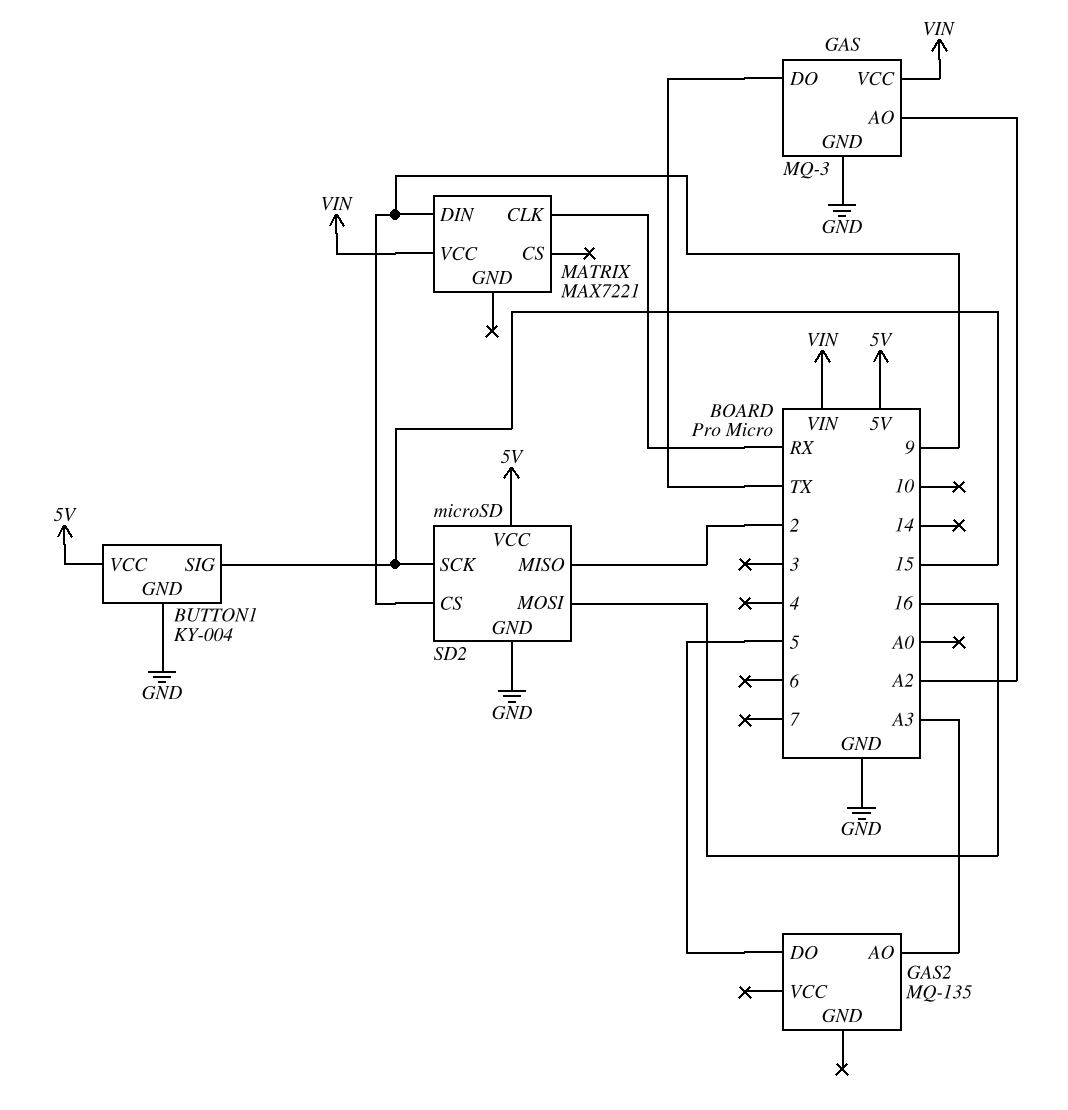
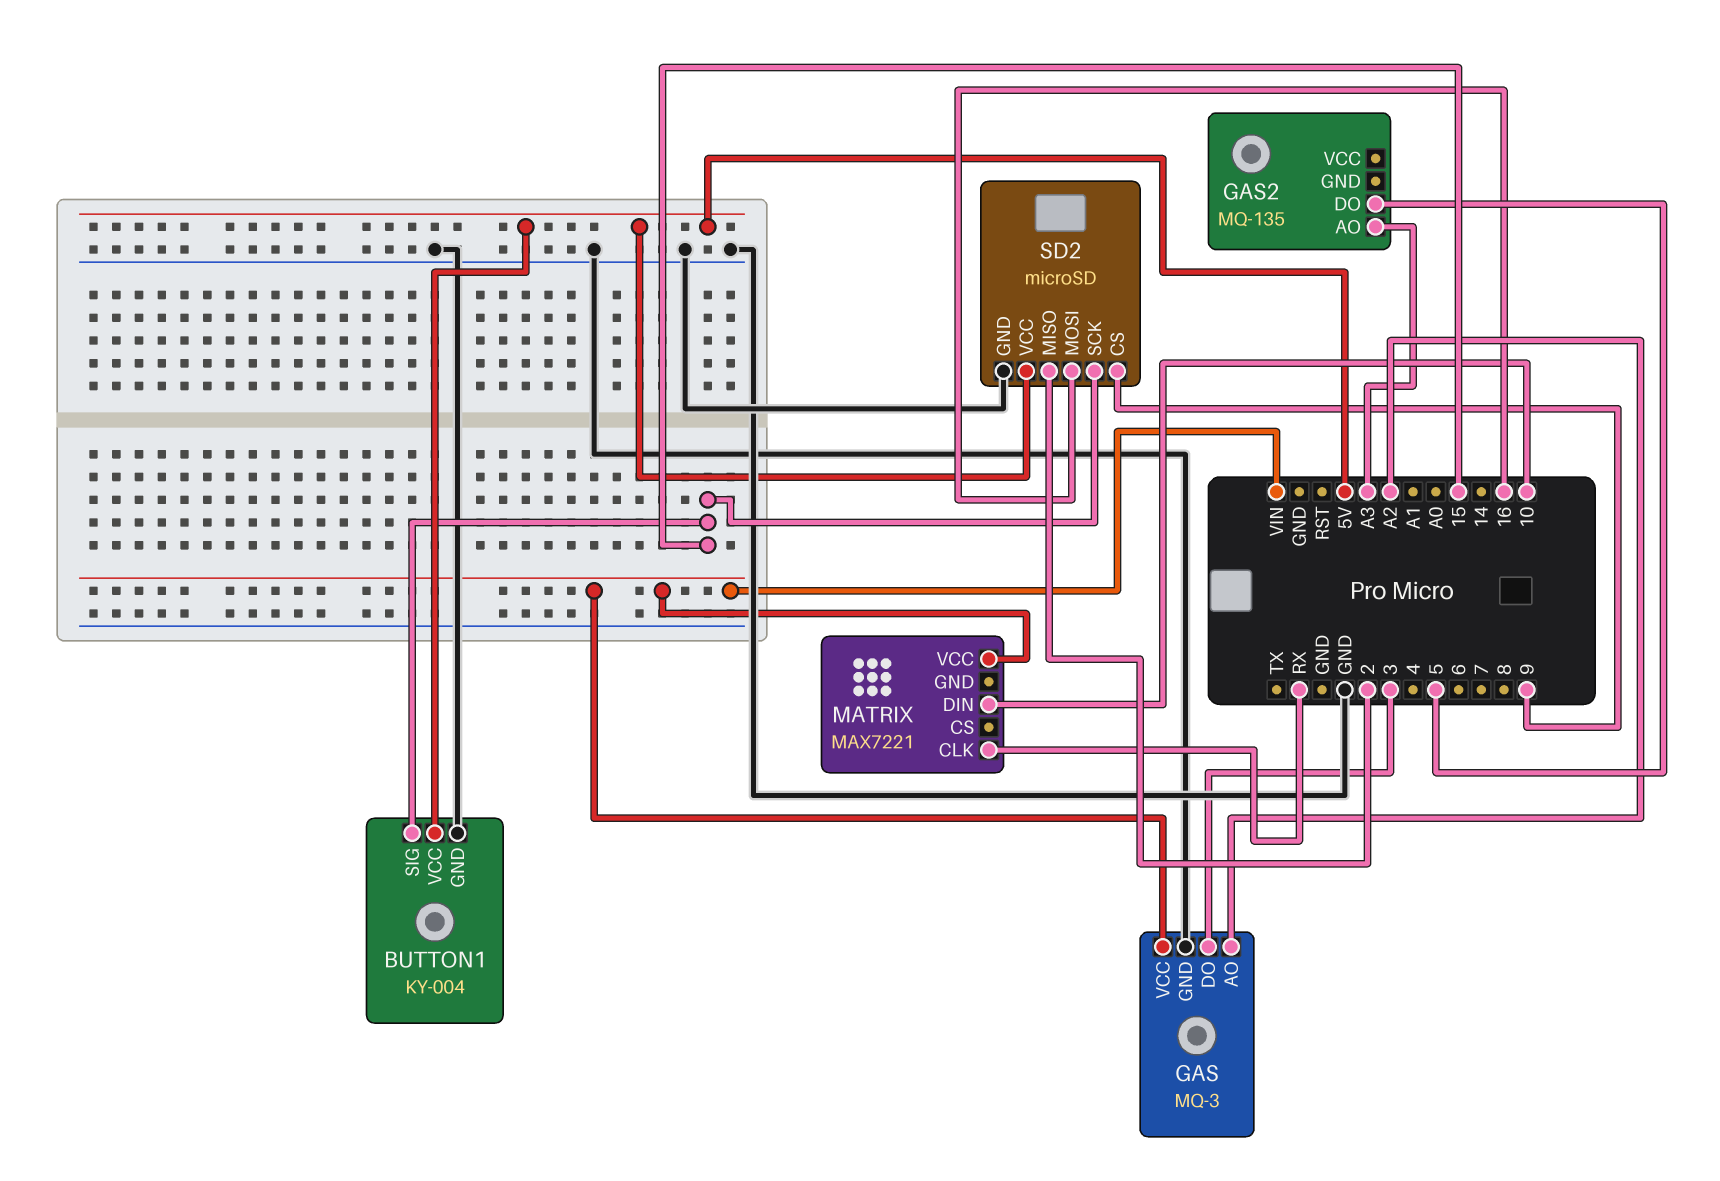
GAS pin DO: TX -> 3
MATRIX pin DIN: 9 -> 10

